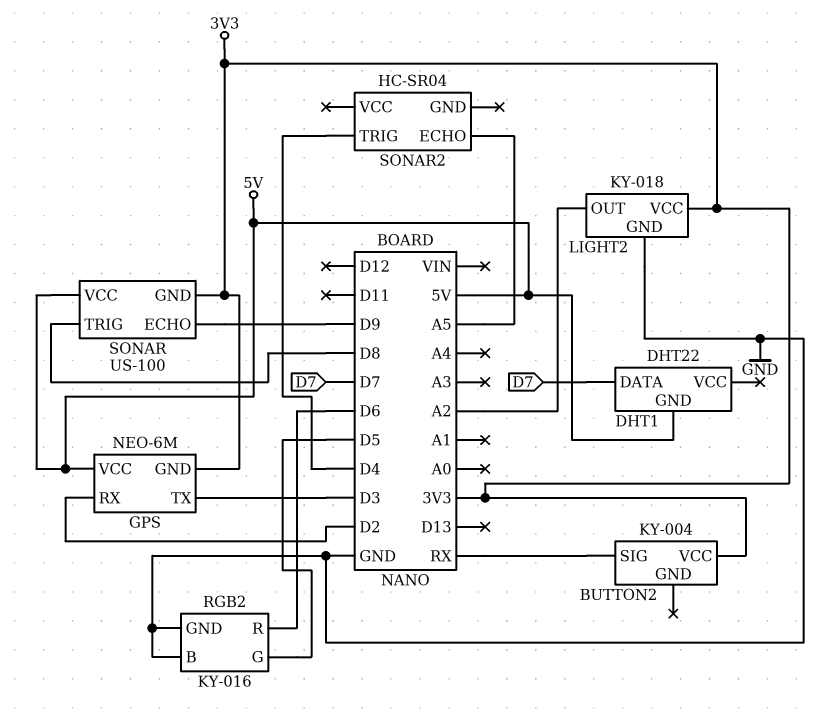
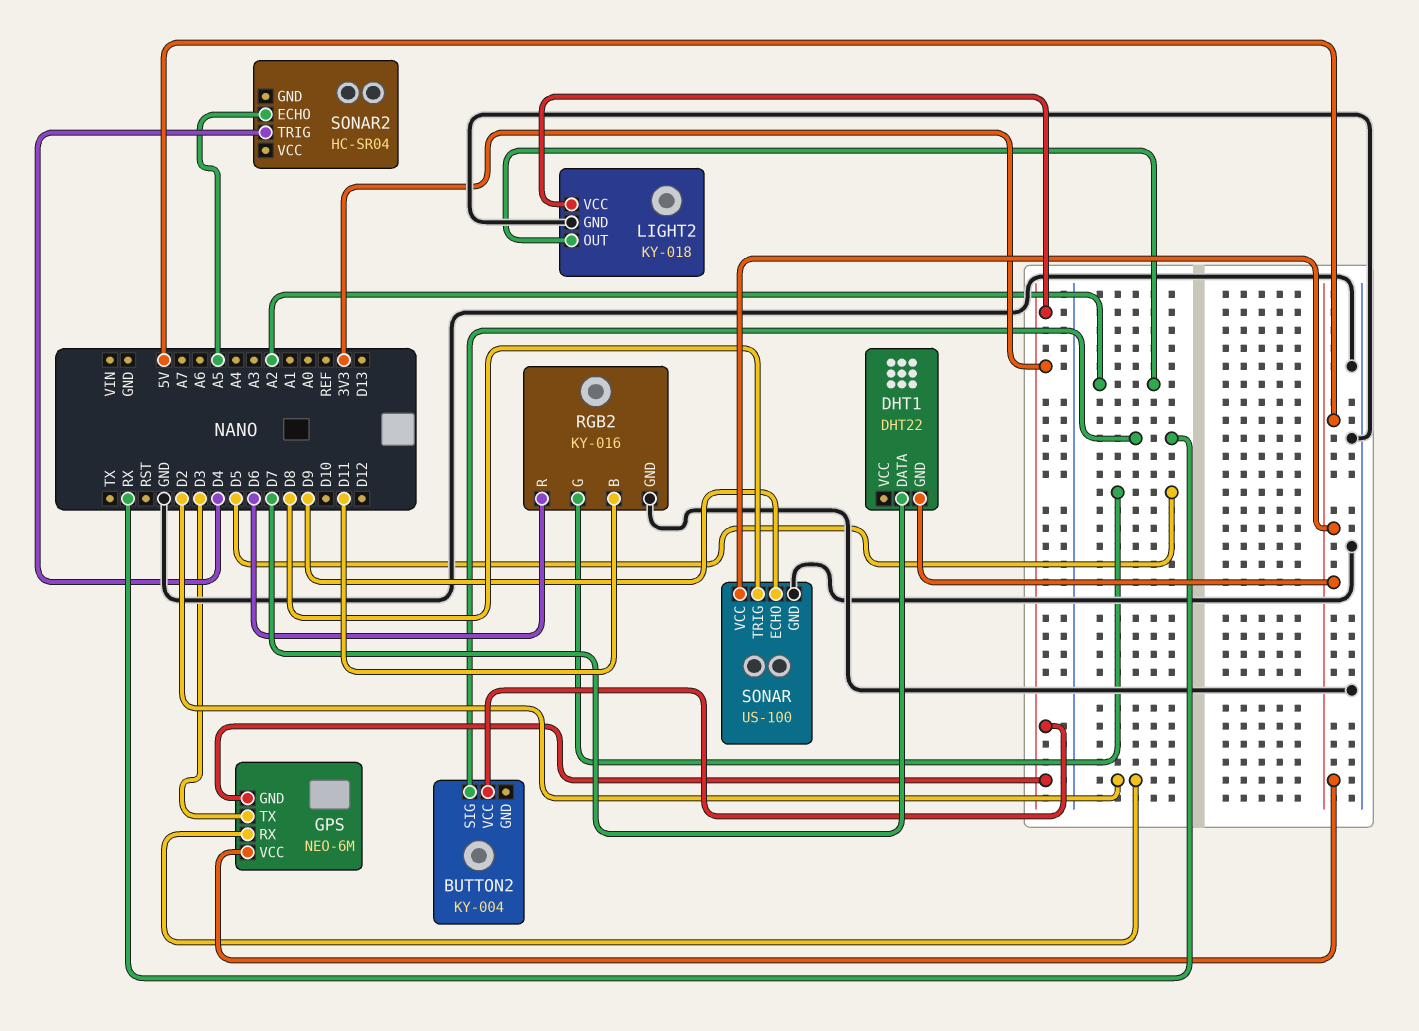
RGB2 pin B: GND -> D11
SONAR pin GND: 3V3 -> GND

